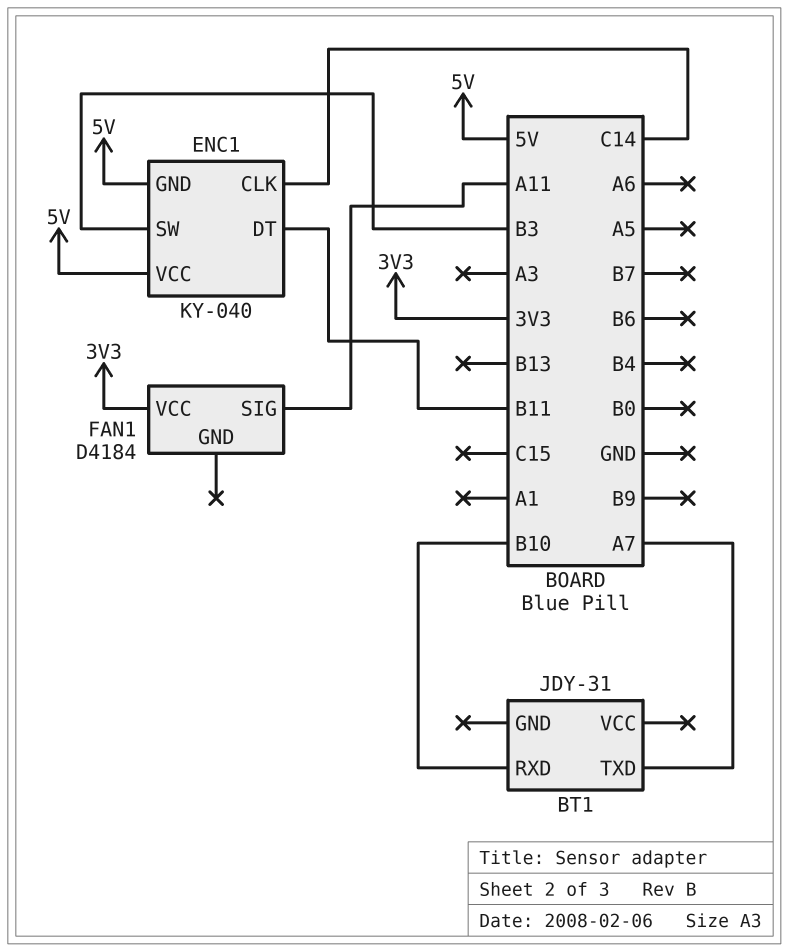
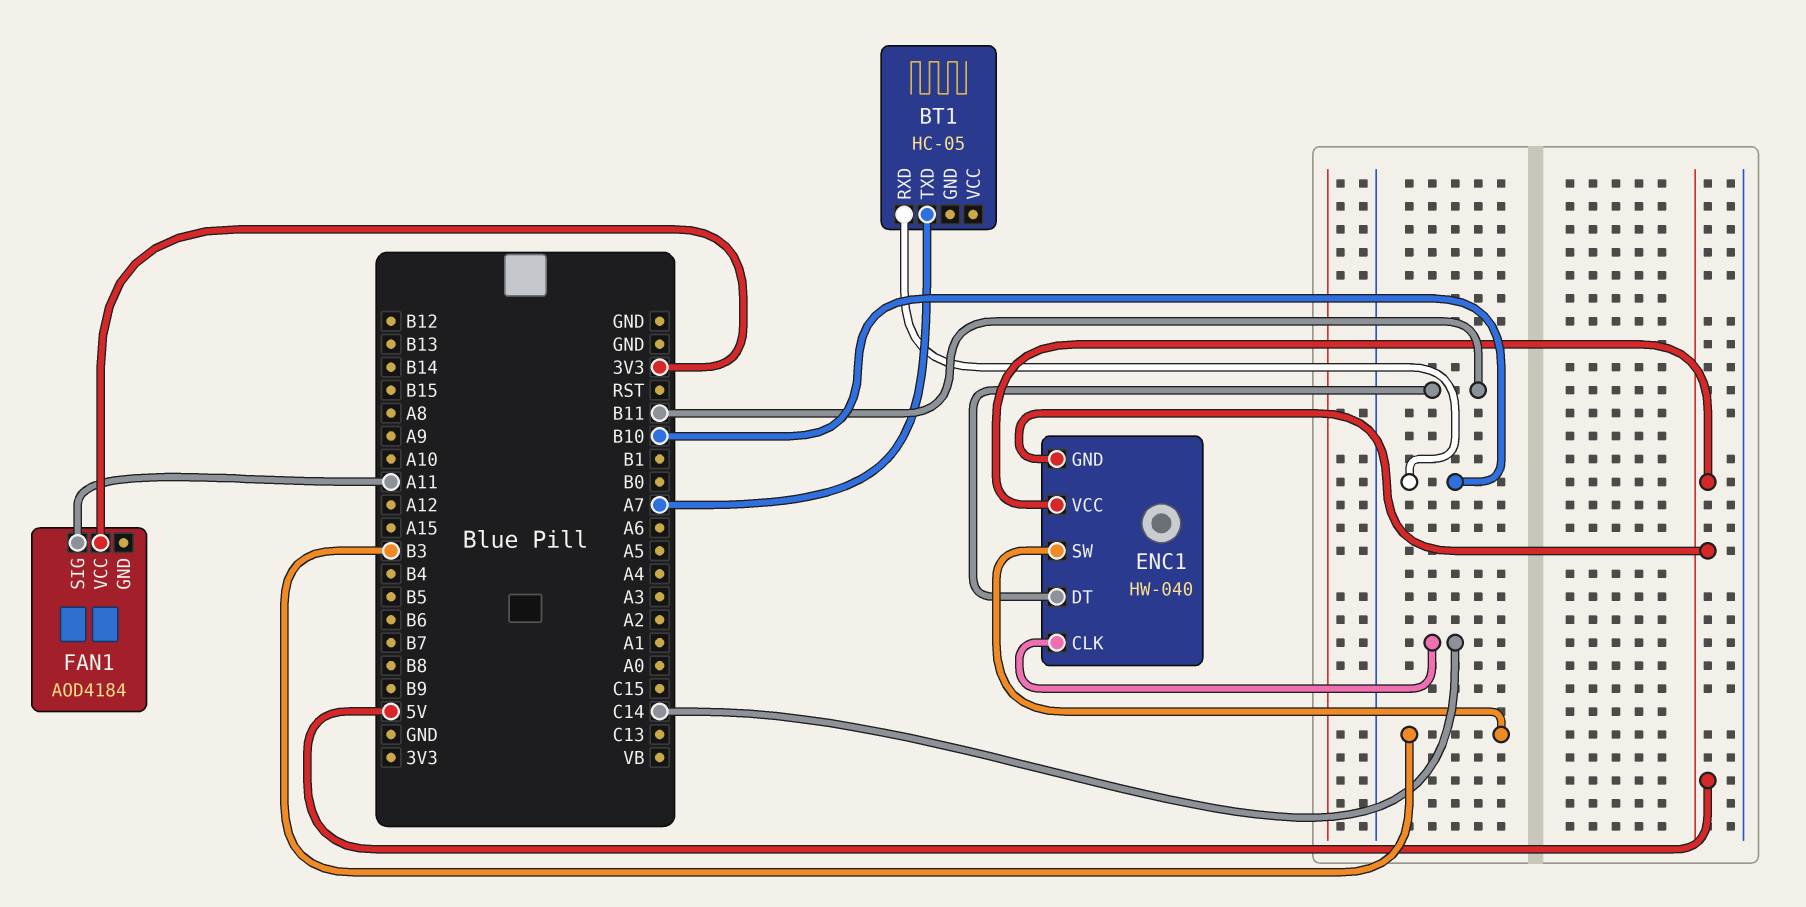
BT1: JDY-31 -> HC-05
ENC1: KY-040 -> HW-040
FAN1: D4184 -> AOD4184

